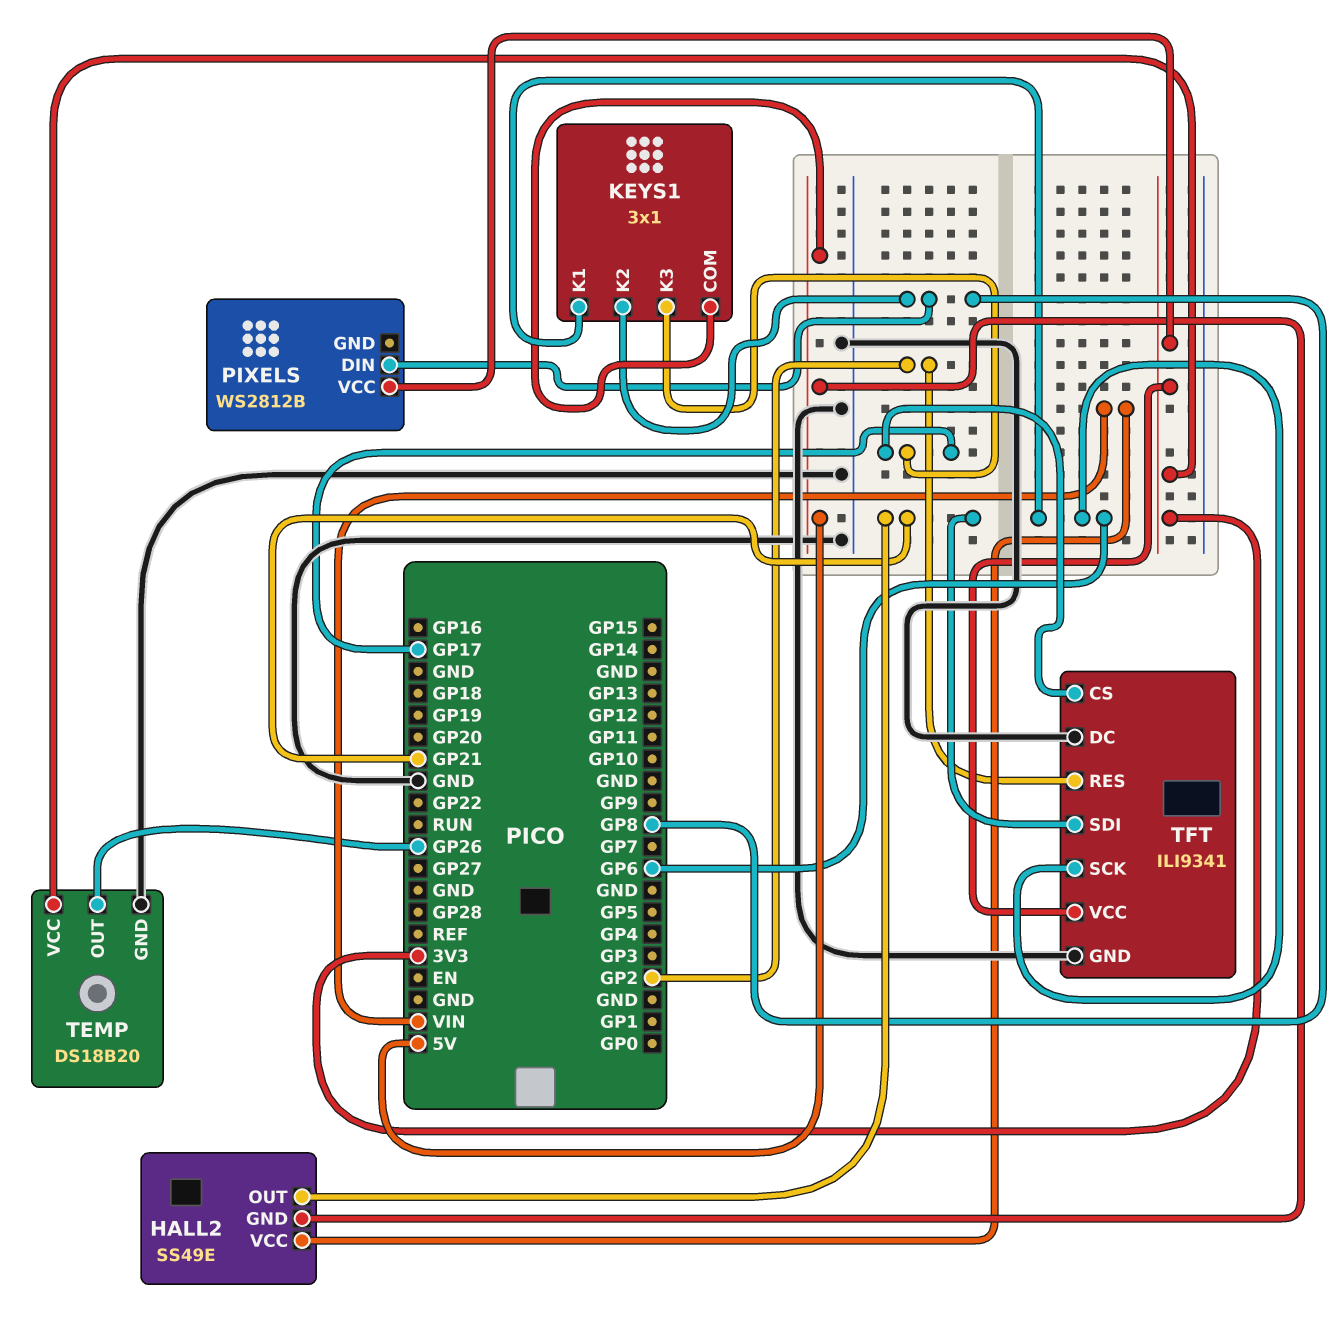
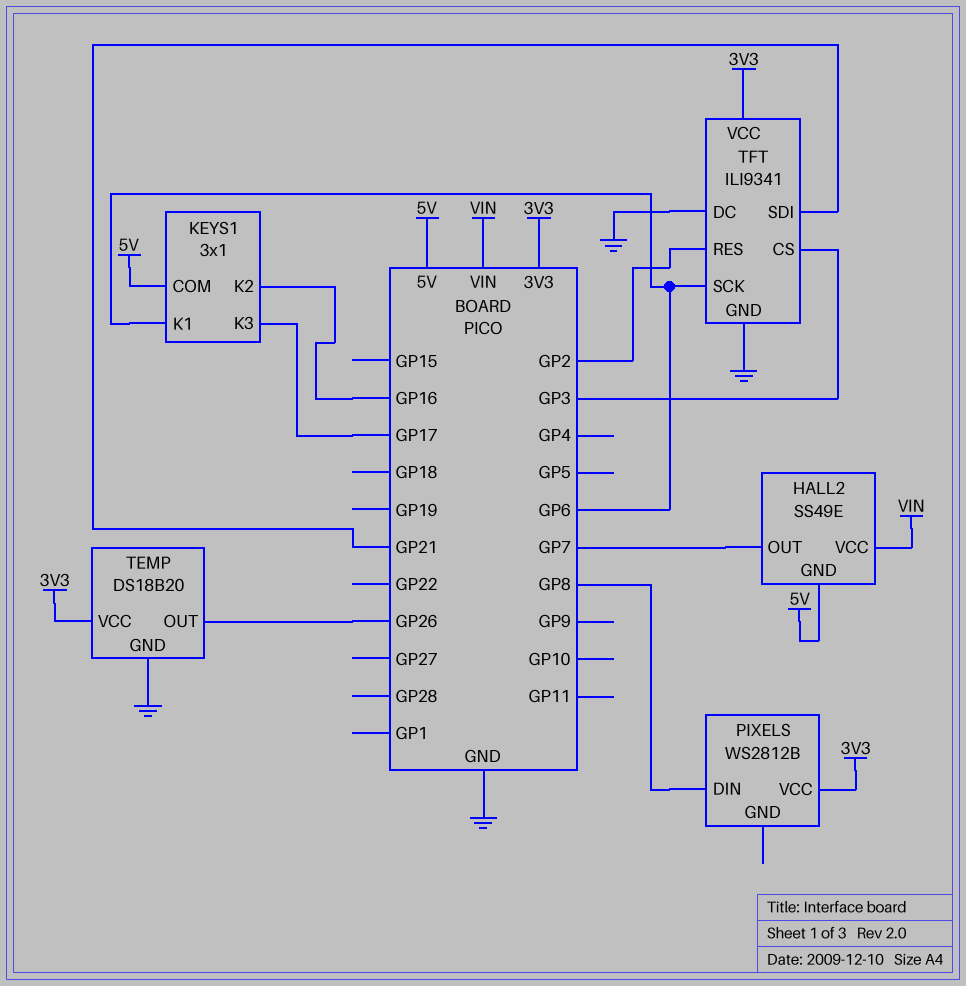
HALL2 pin OUT: GP21 -> GP7
KEYS1 pin K2: GP8 -> GP16
TFT pin CS: GP17 -> GP3

